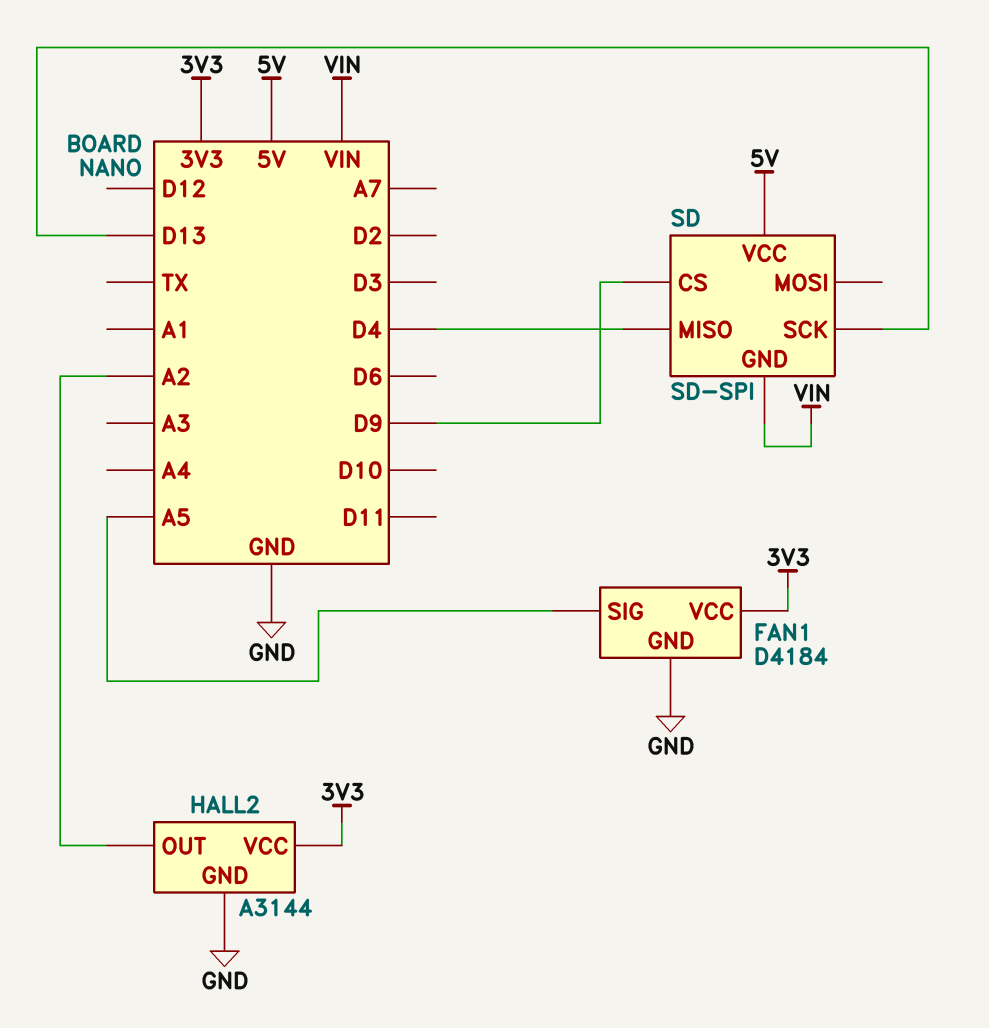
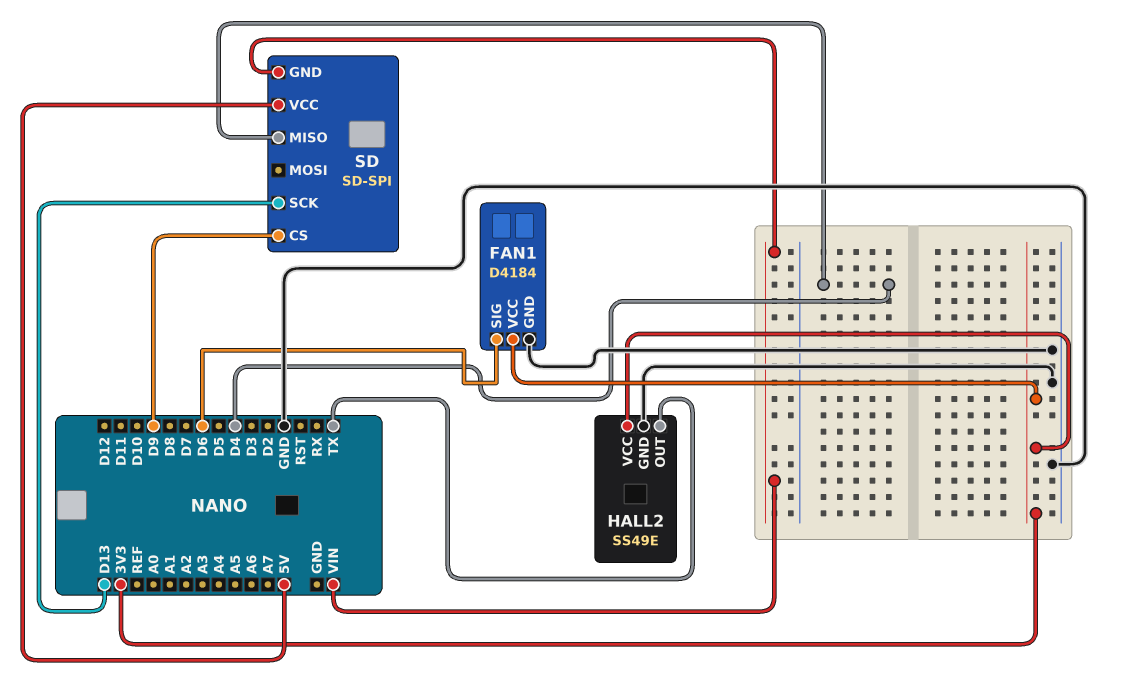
FAN1 pin SIG: A5 -> D6
HALL2: A3144 -> SS49E
HALL2 pin OUT: A2 -> TX

